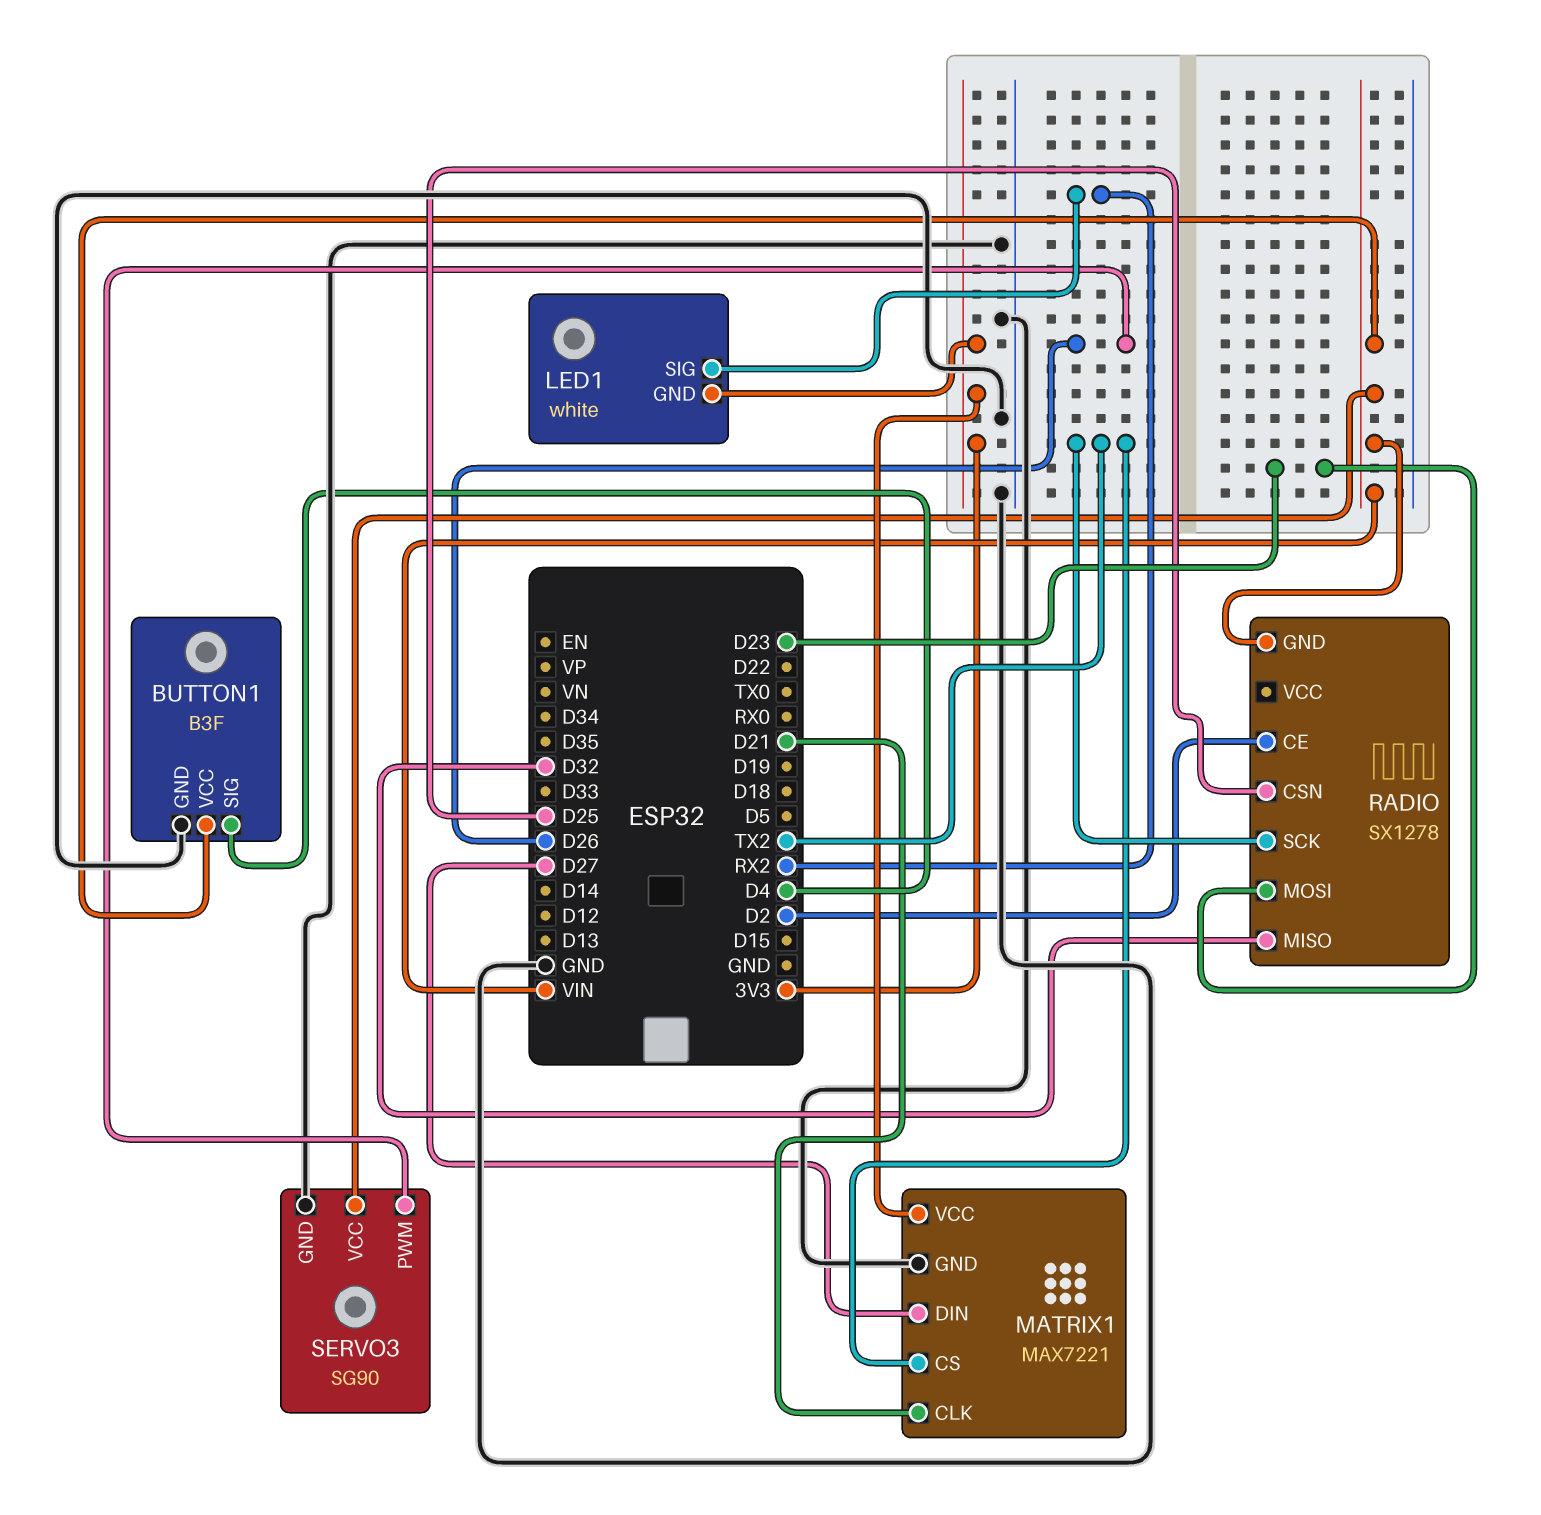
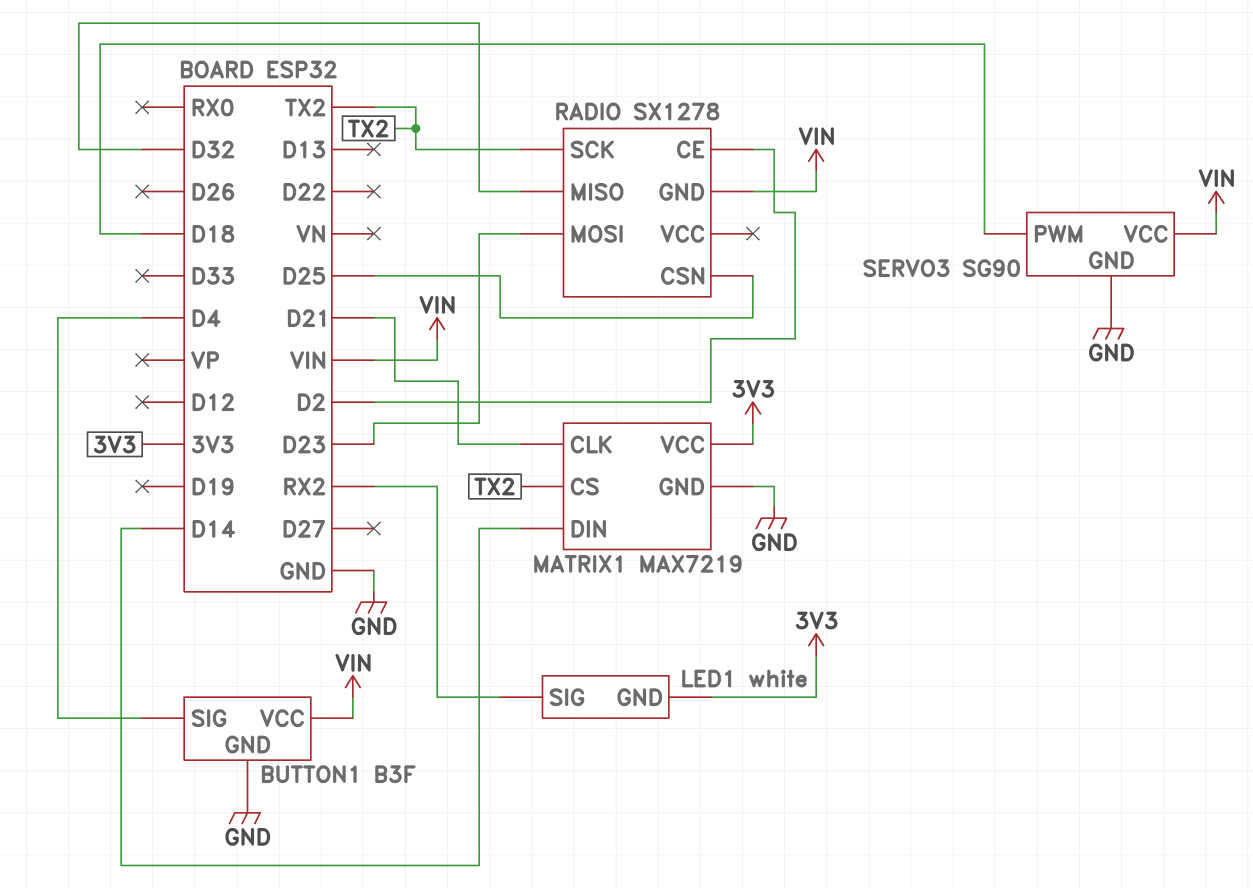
MATRIX1: MAX7221 -> MAX7219
MATRIX1 pin DIN: D27 -> D14
SERVO3 pin PWM: D26 -> D18

